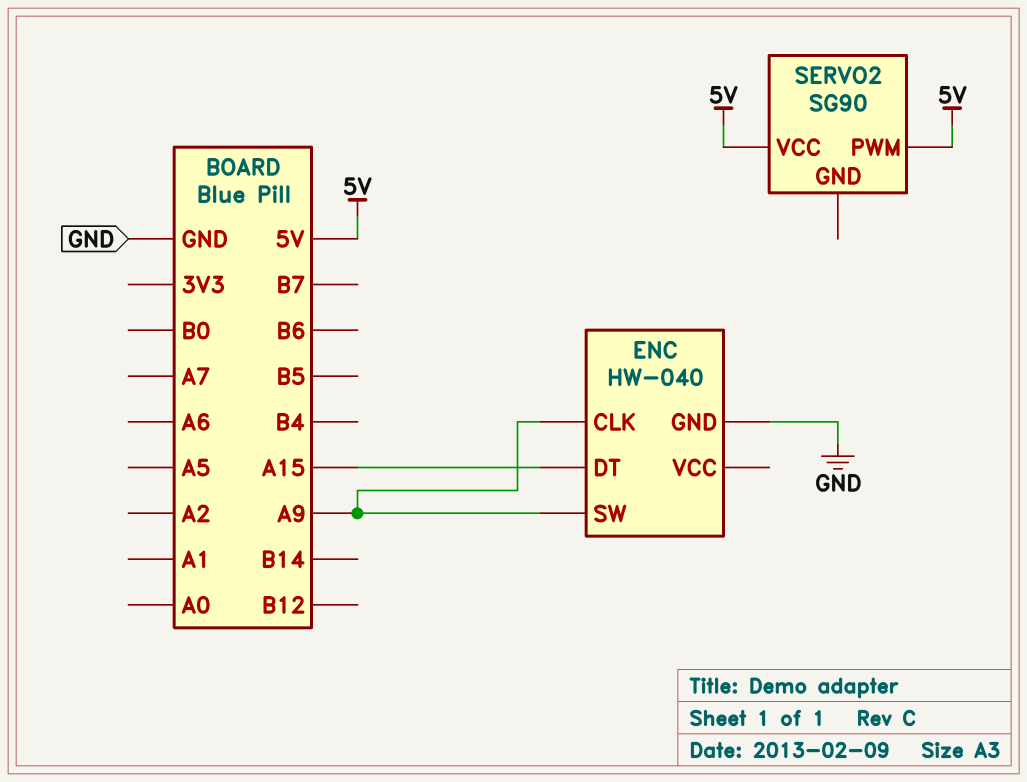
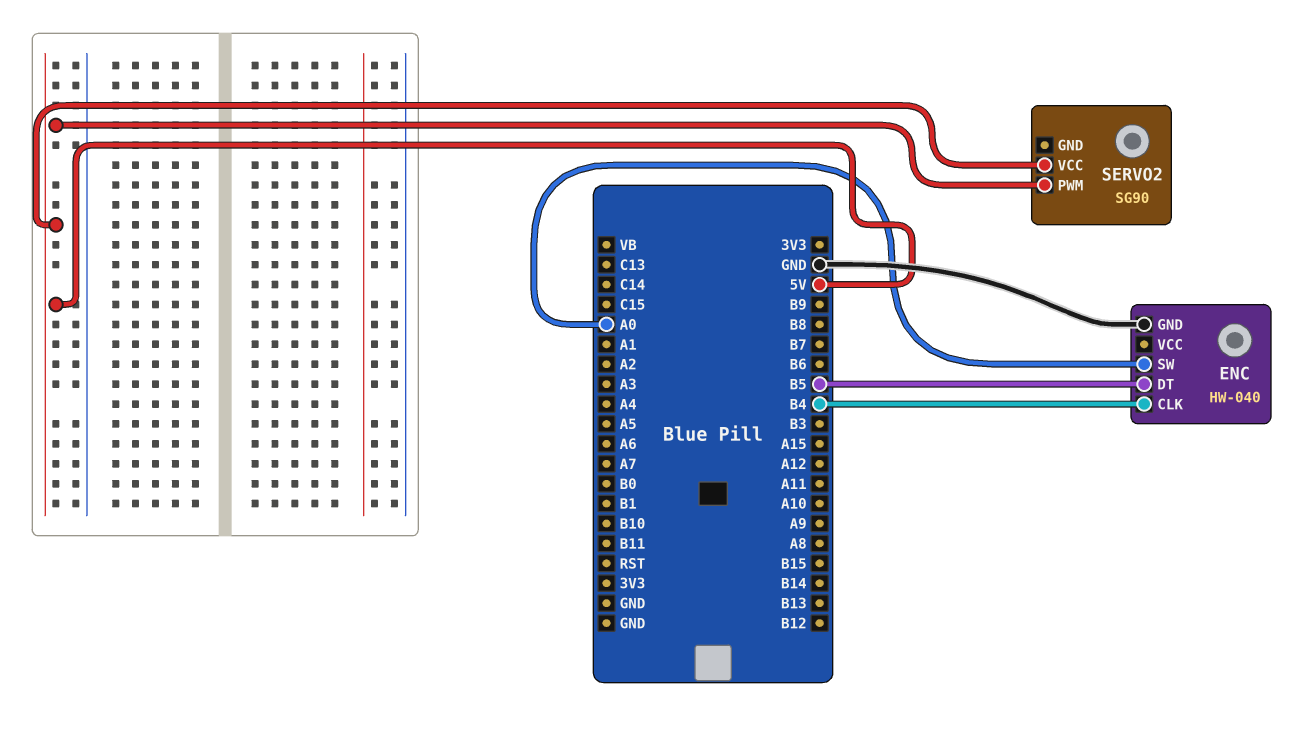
ENC pin CLK: A9 -> B4
ENC pin DT: A15 -> B5
ENC pin SW: A9 -> A0

